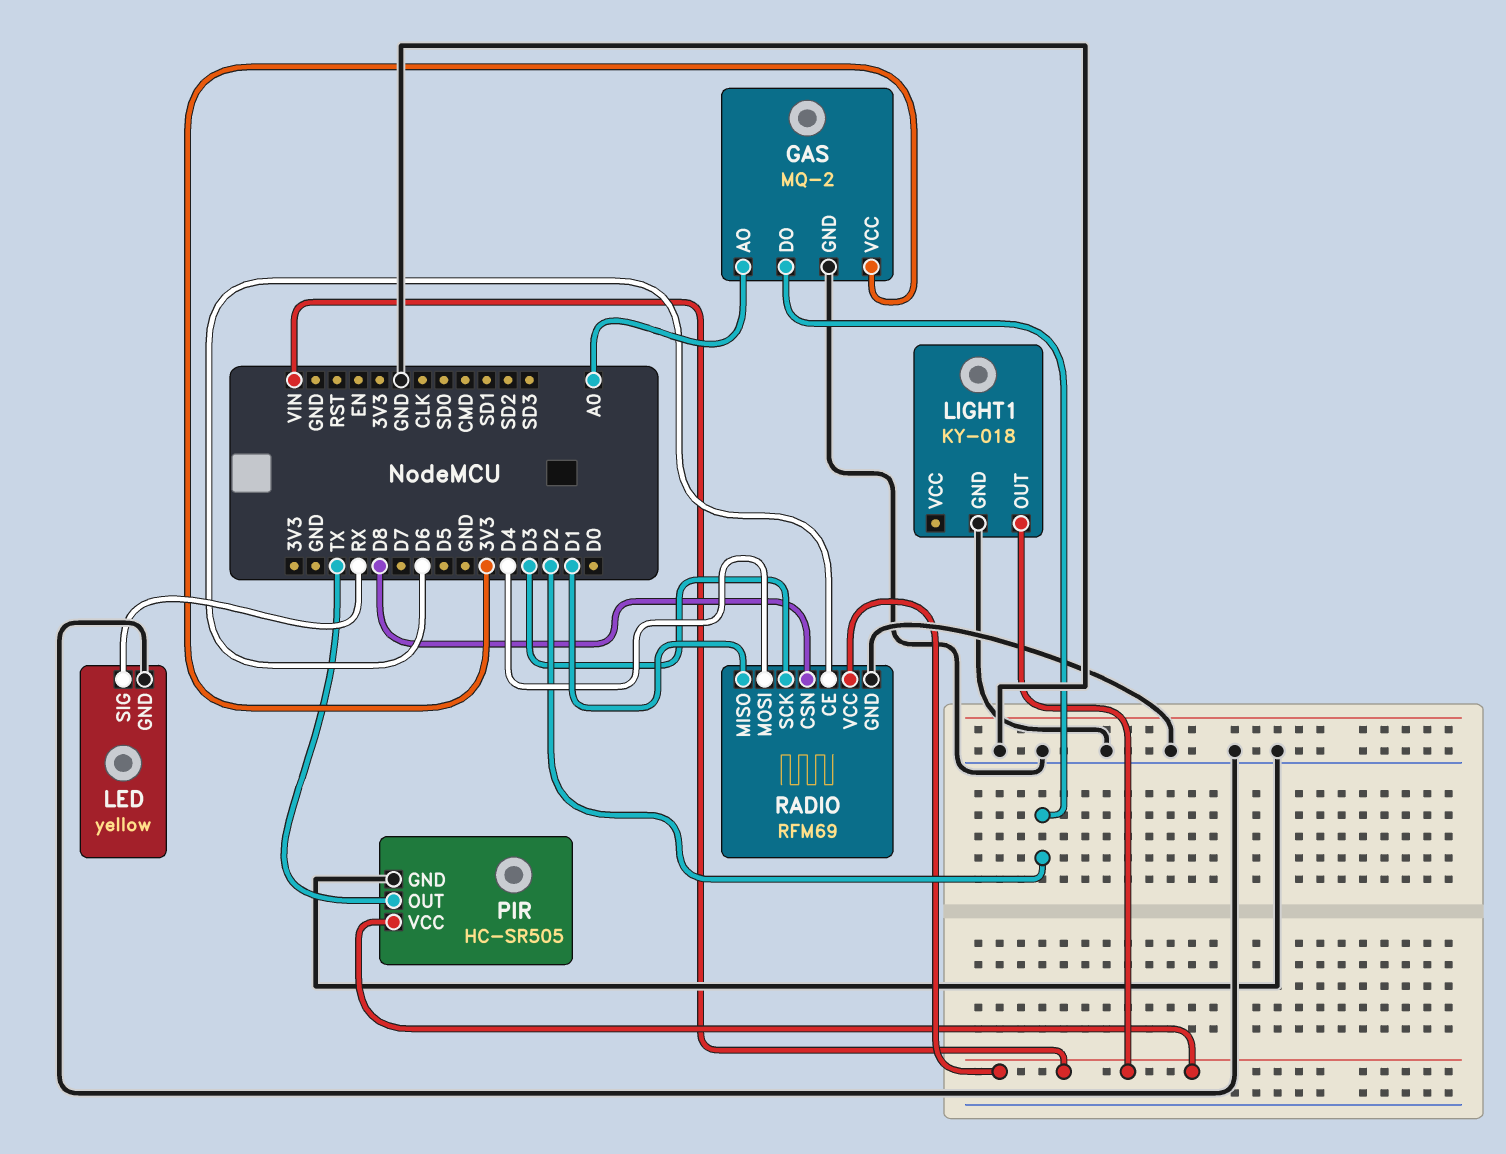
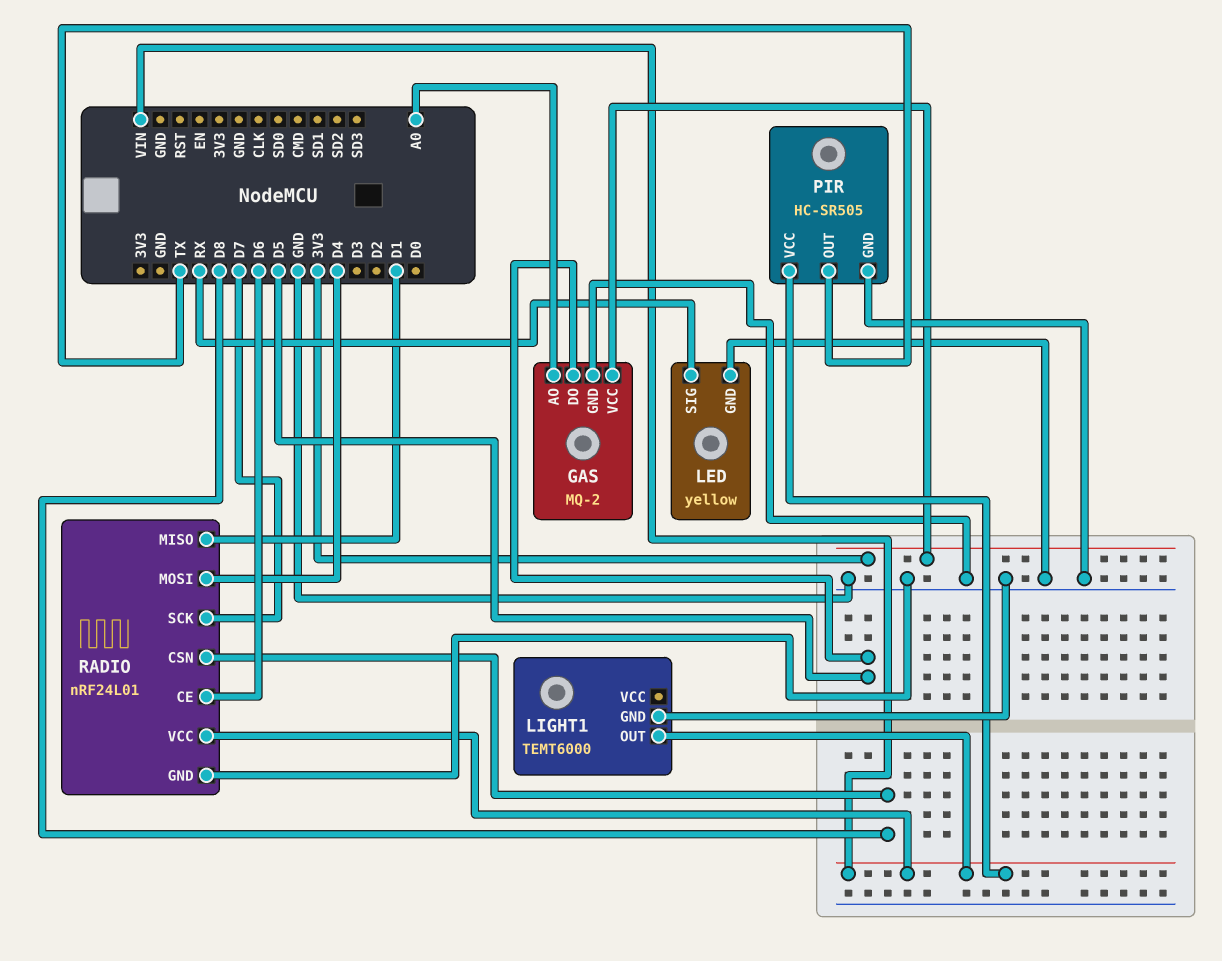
GAS pin DO: D2 -> D5
LIGHT1: KY-018 -> TEMT6000
RADIO: RFM69 -> nRF24L01
RADIO pin SCK: D3 -> D7

